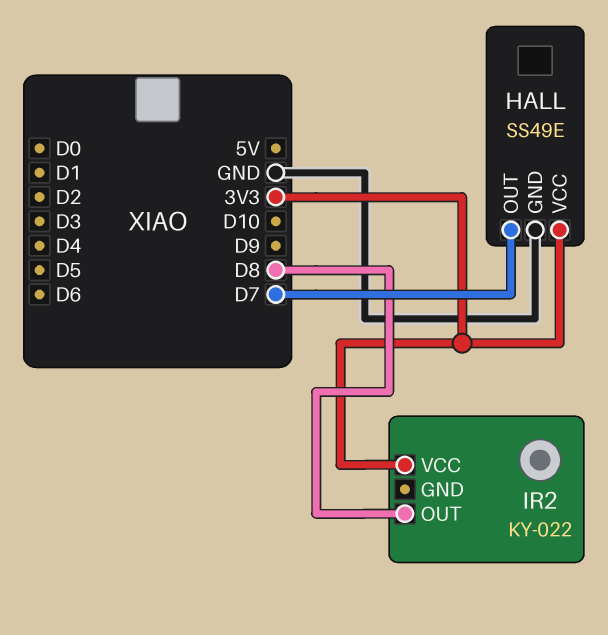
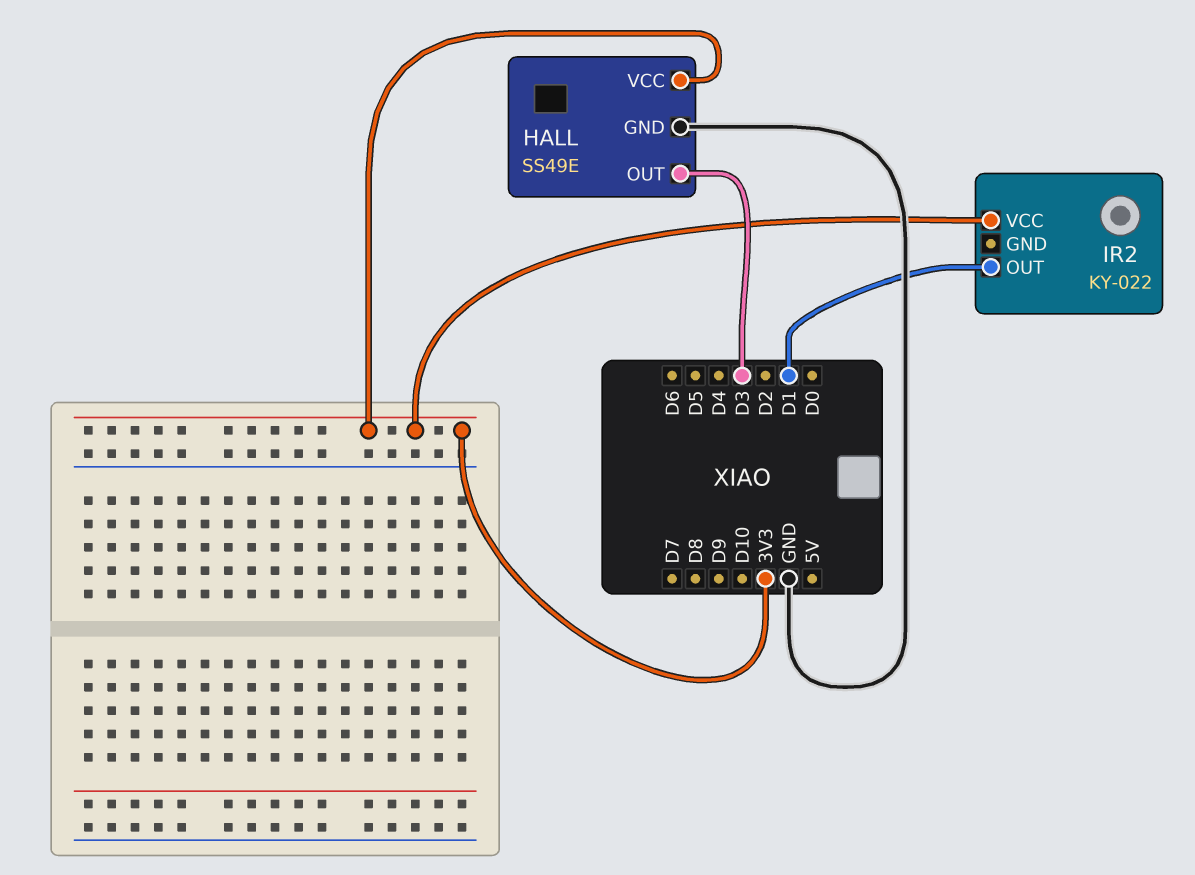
HALL pin OUT: D7 -> D3
IR2 pin OUT: D8 -> D1

